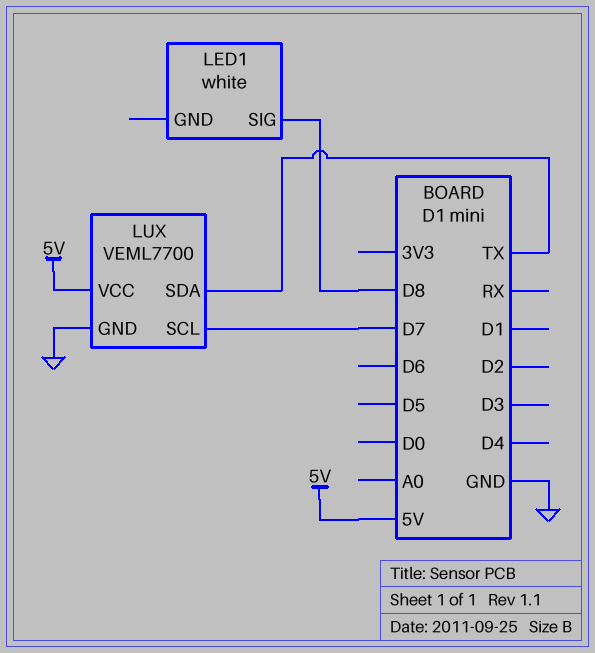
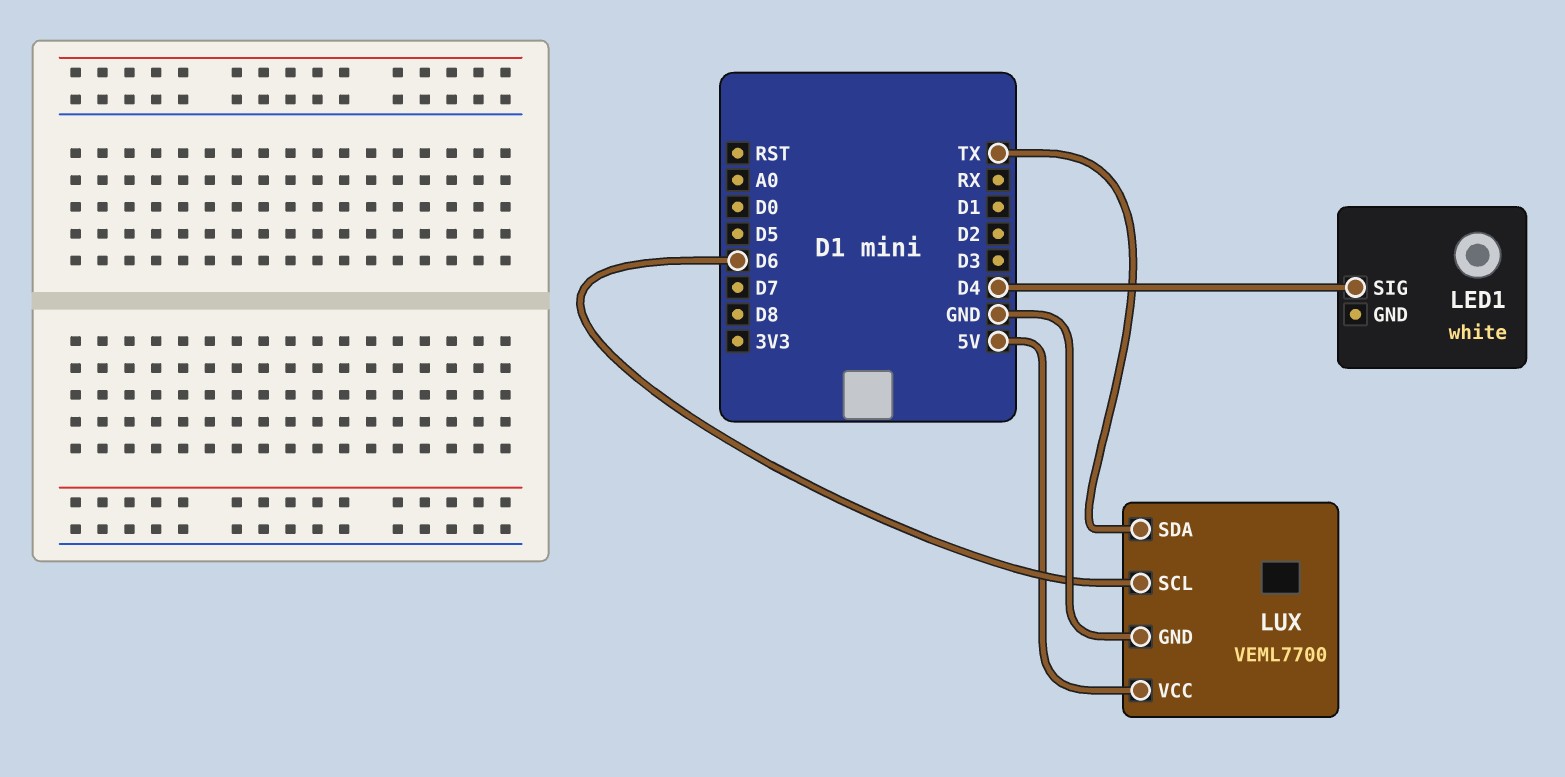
LED1 pin SIG: D8 -> D4
LUX pin SCL: D7 -> D6

